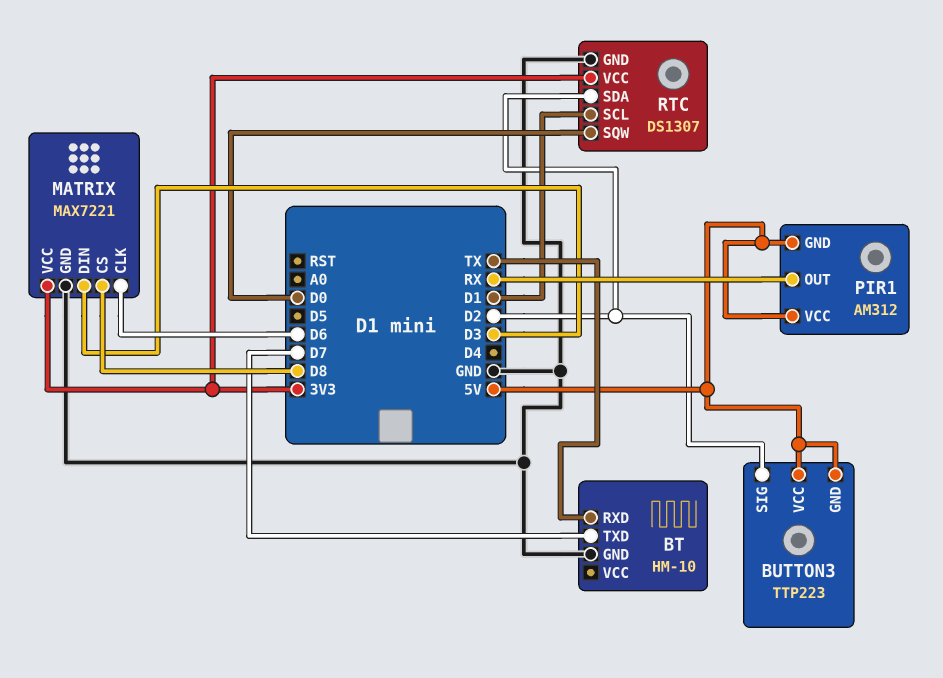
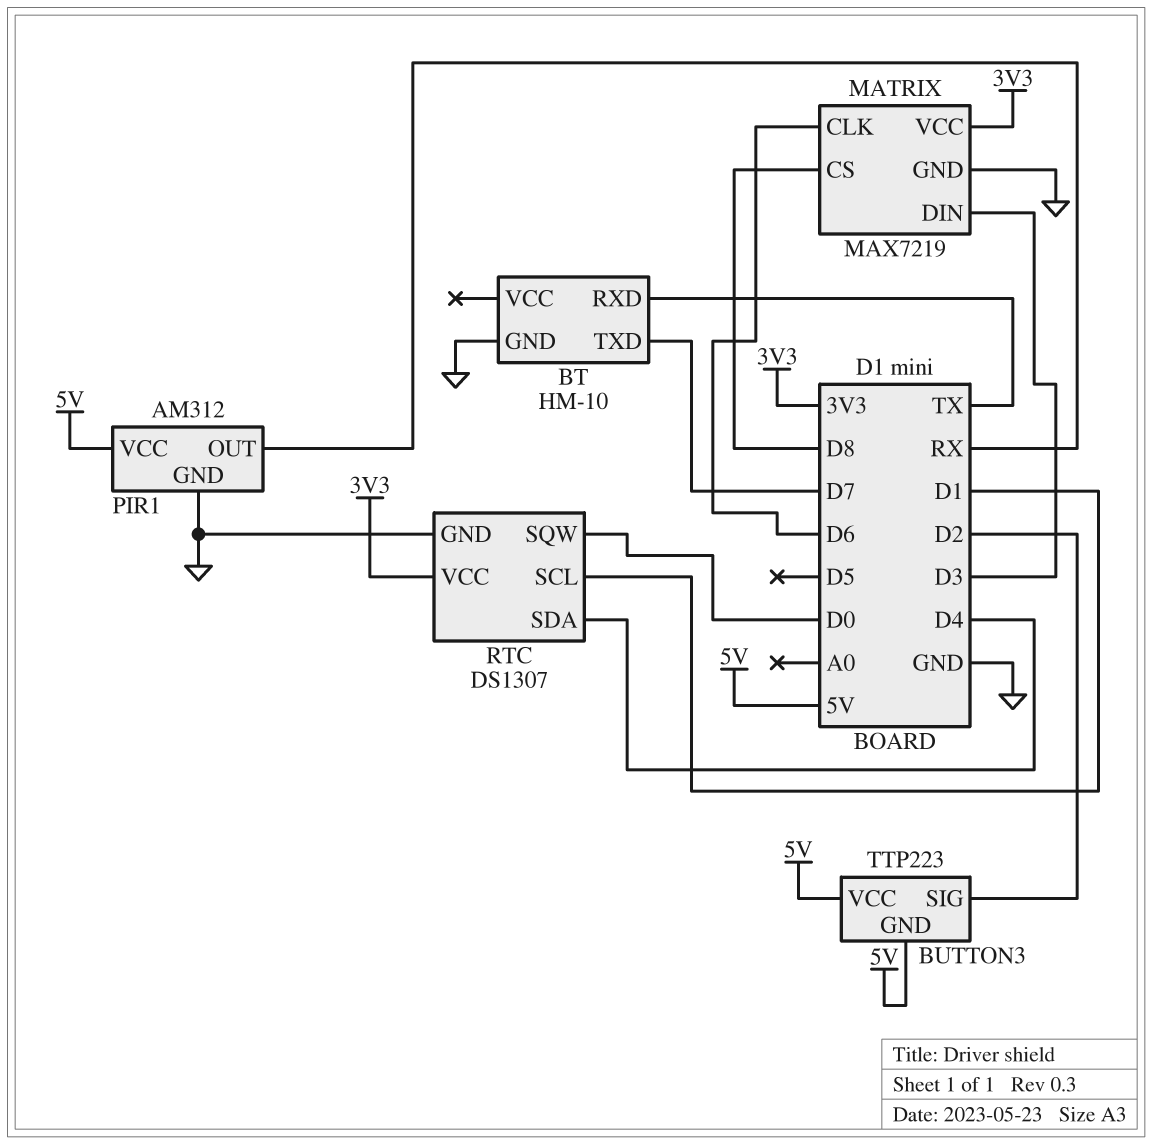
MATRIX: MAX7221 -> MAX7219
PIR1 pin GND: 5V -> GND
RTC pin SDA: D2 -> D4

